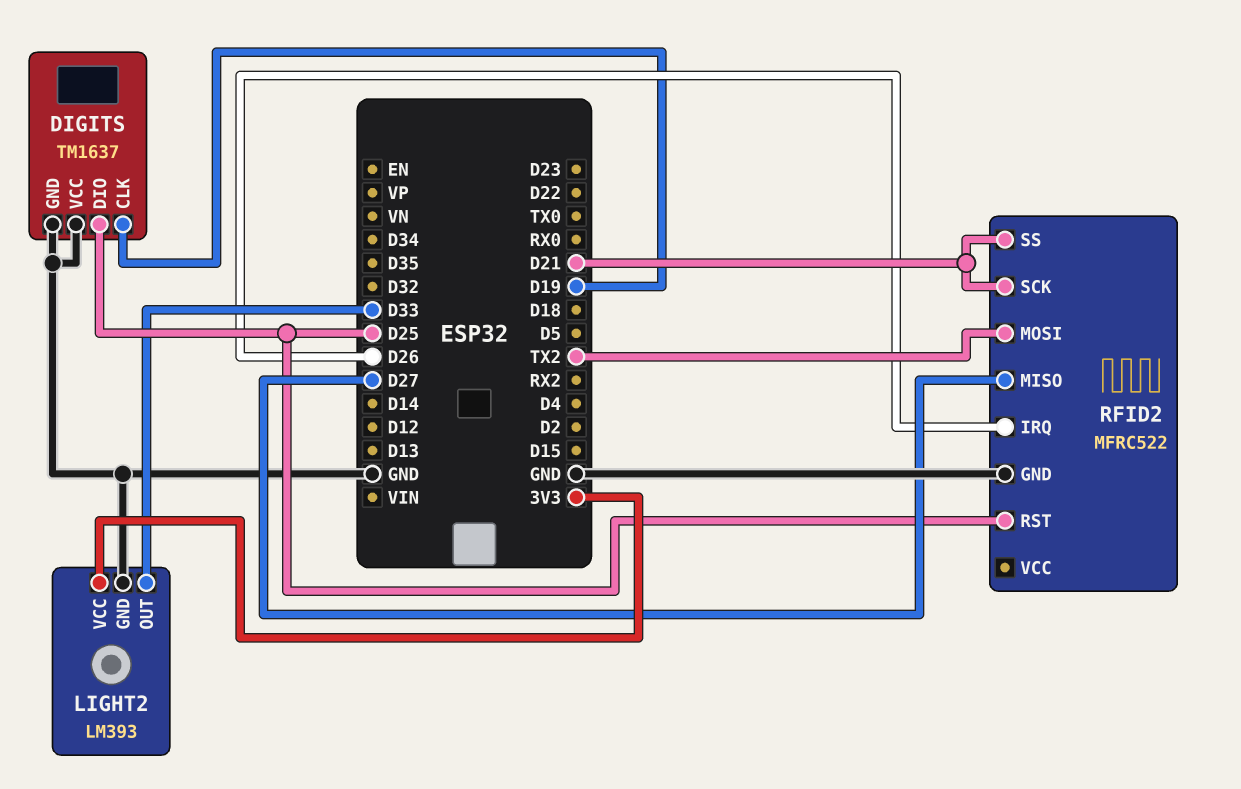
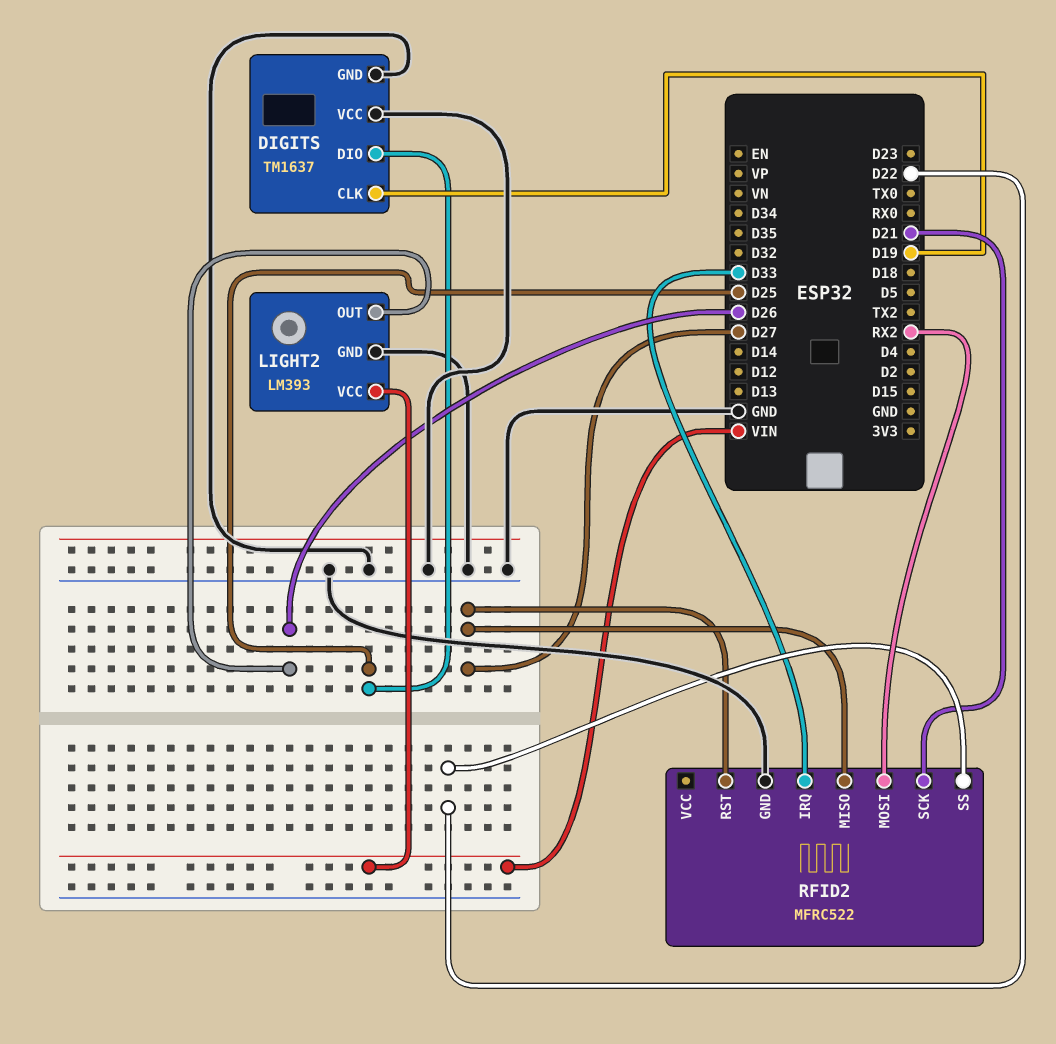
LIGHT2 pin OUT: D33 -> D26
LIGHT2 pin VCC: 3V3 -> VIN
RFID2 pin IRQ: D26 -> D33
RFID2 pin MOSI: TX2 -> RX2
RFID2 pin RST: D25 -> D27
RFID2 pin SS: D21 -> D22

